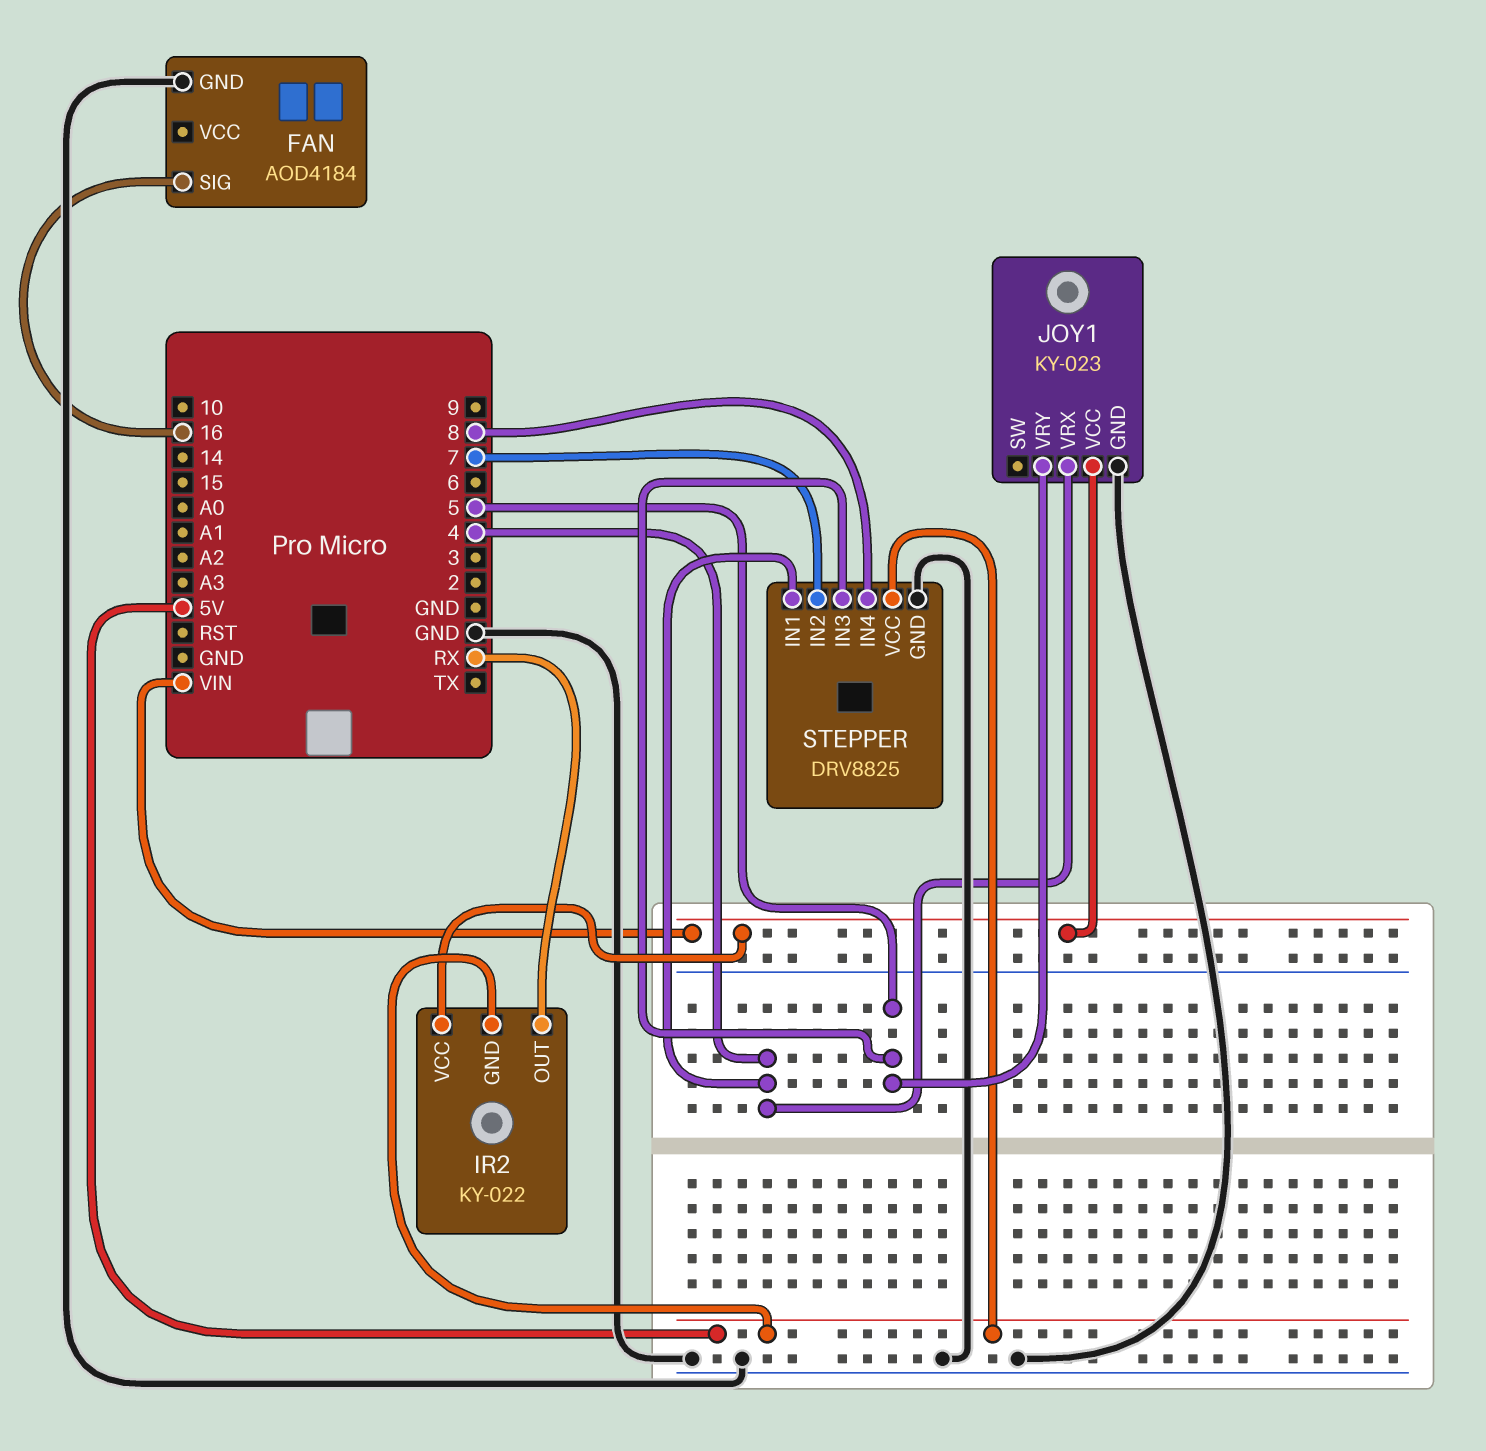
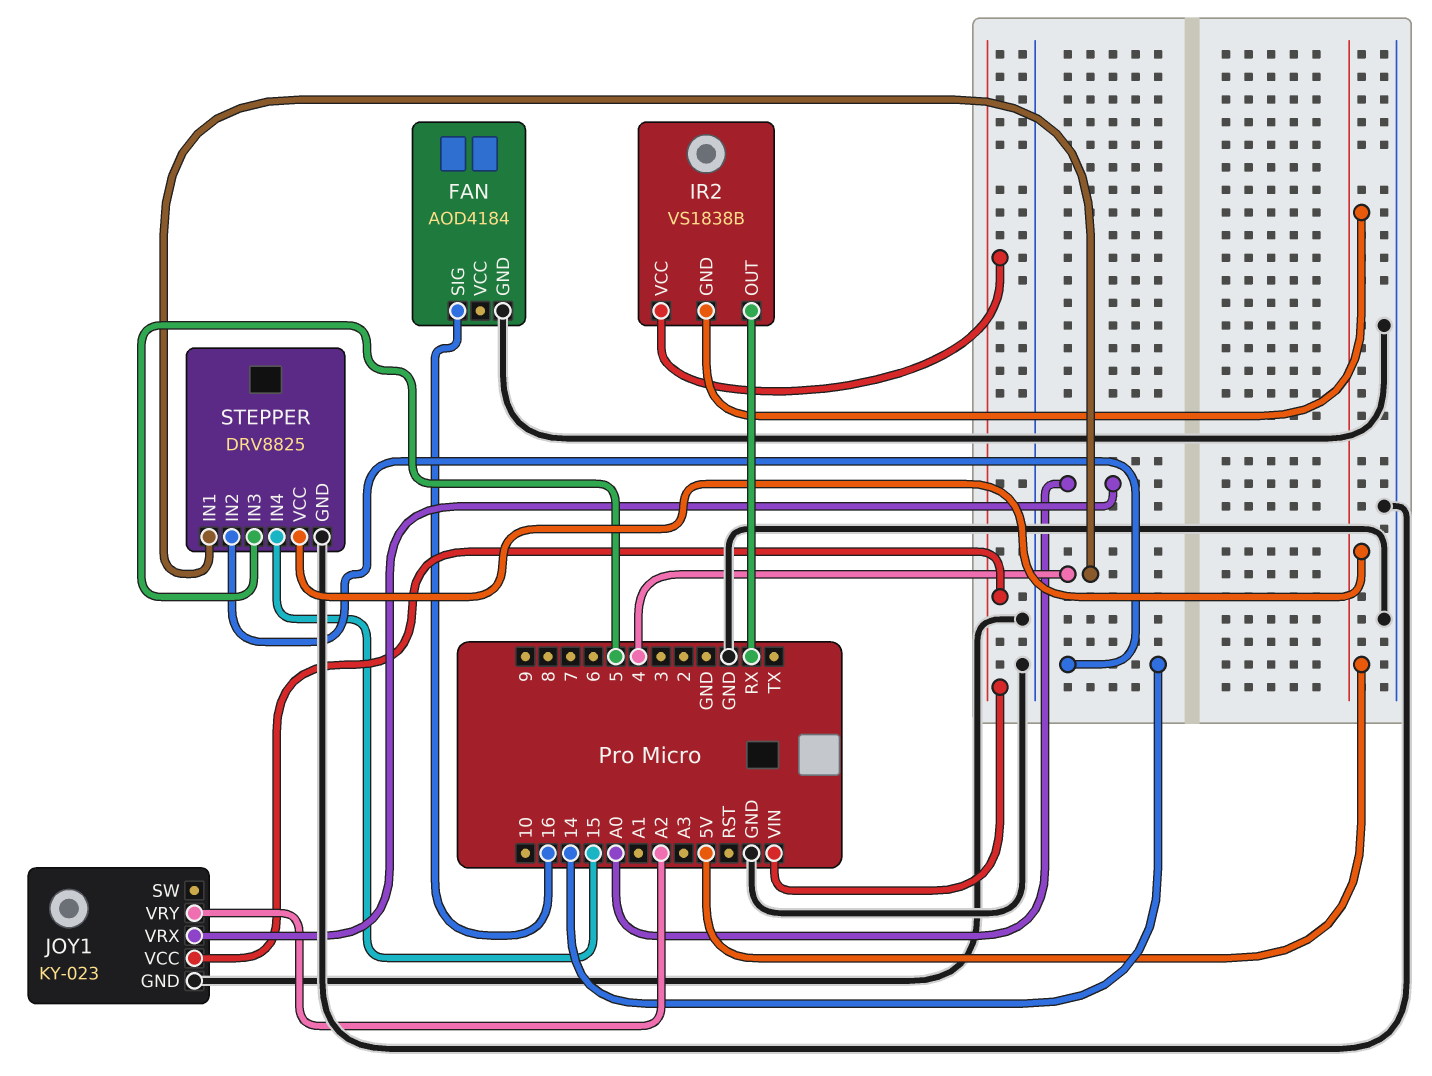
IR2: KY-022 -> VS1838B
JOY1 pin VRX: 4 -> A0
JOY1 pin VRY: 5 -> A2
STEPPER pin IN2: 7 -> 14
STEPPER pin IN4: 8 -> 15

